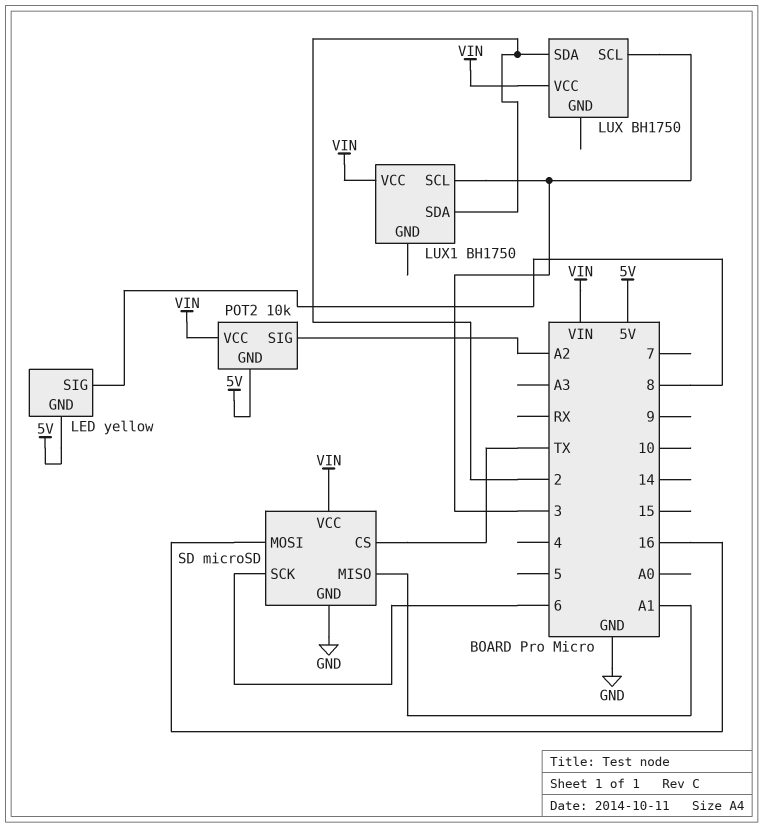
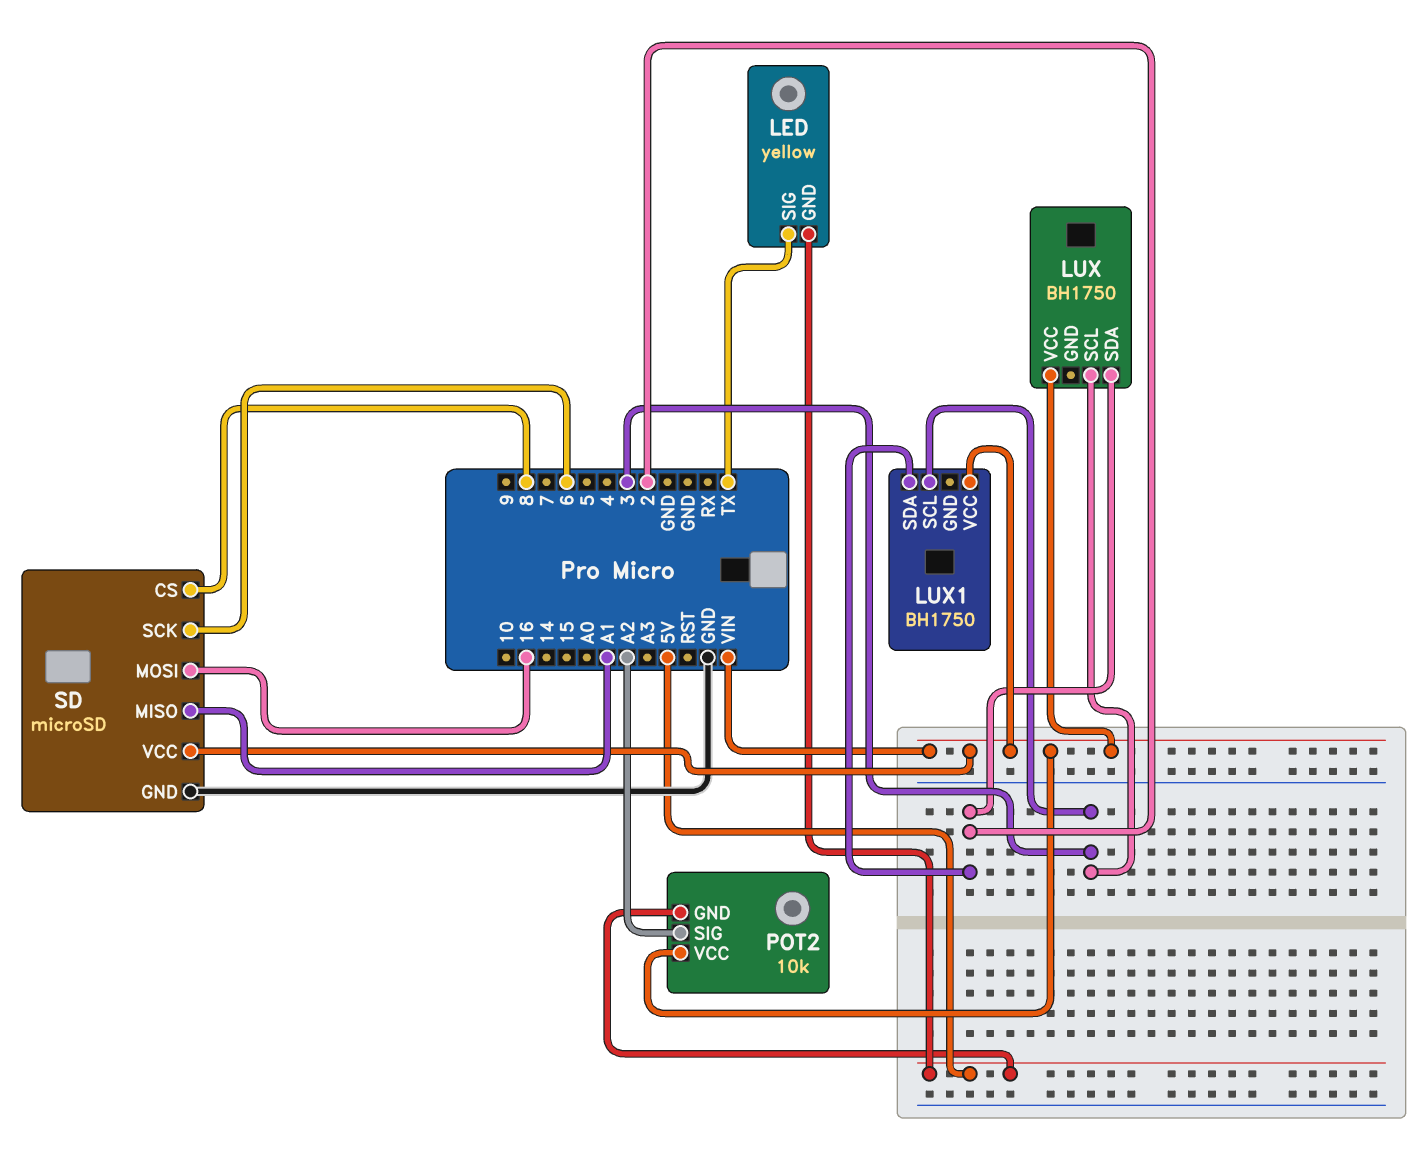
LED pin SIG: 8 -> TX
SD pin CS: TX -> 8

